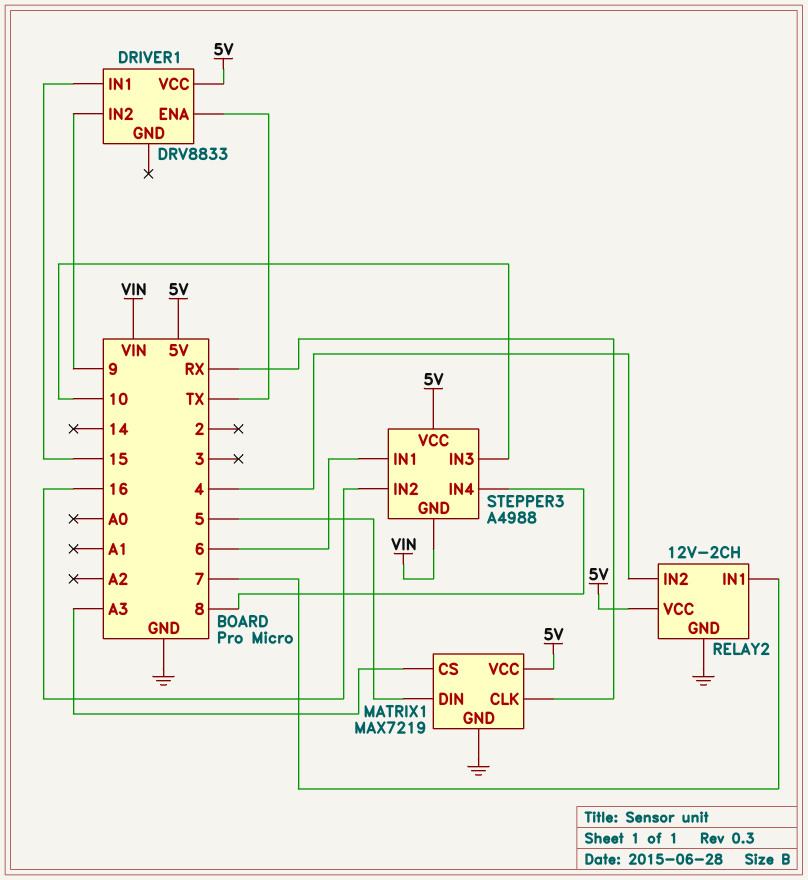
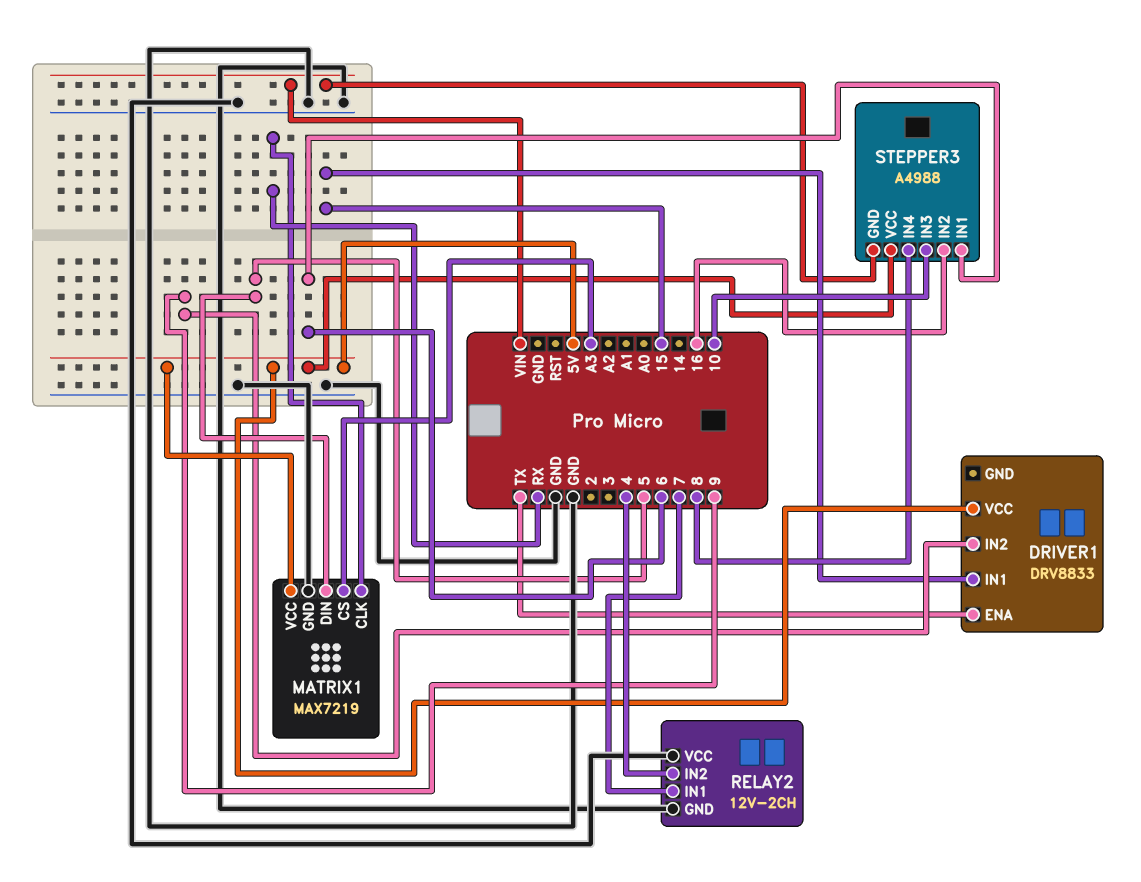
RELAY2 pin VCC: 5V -> GND

